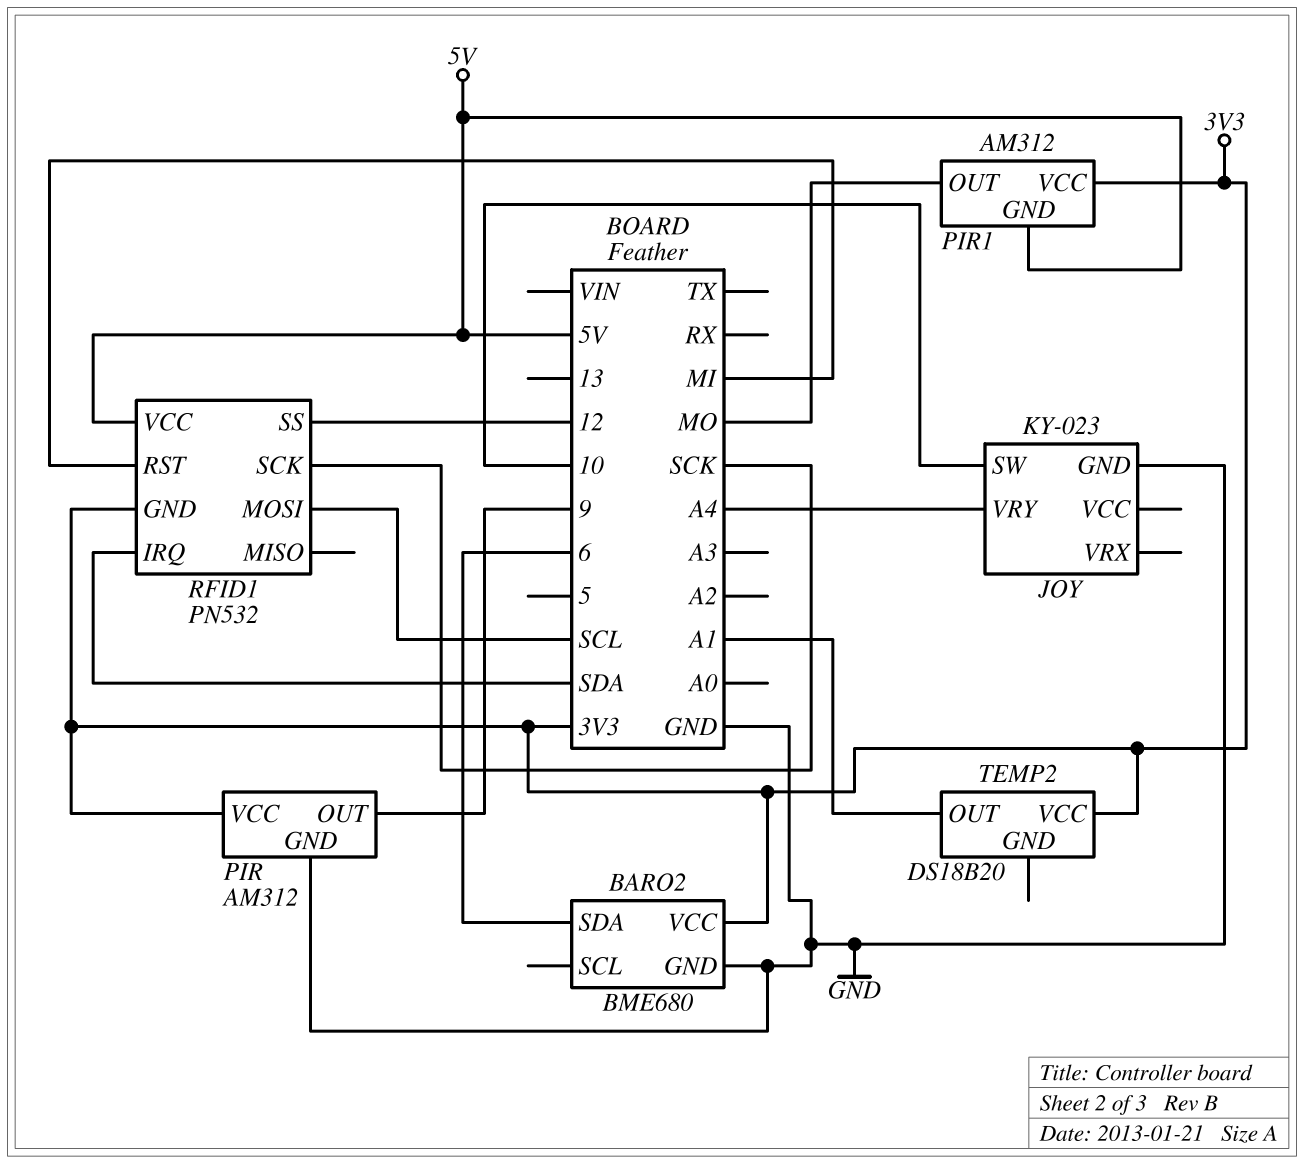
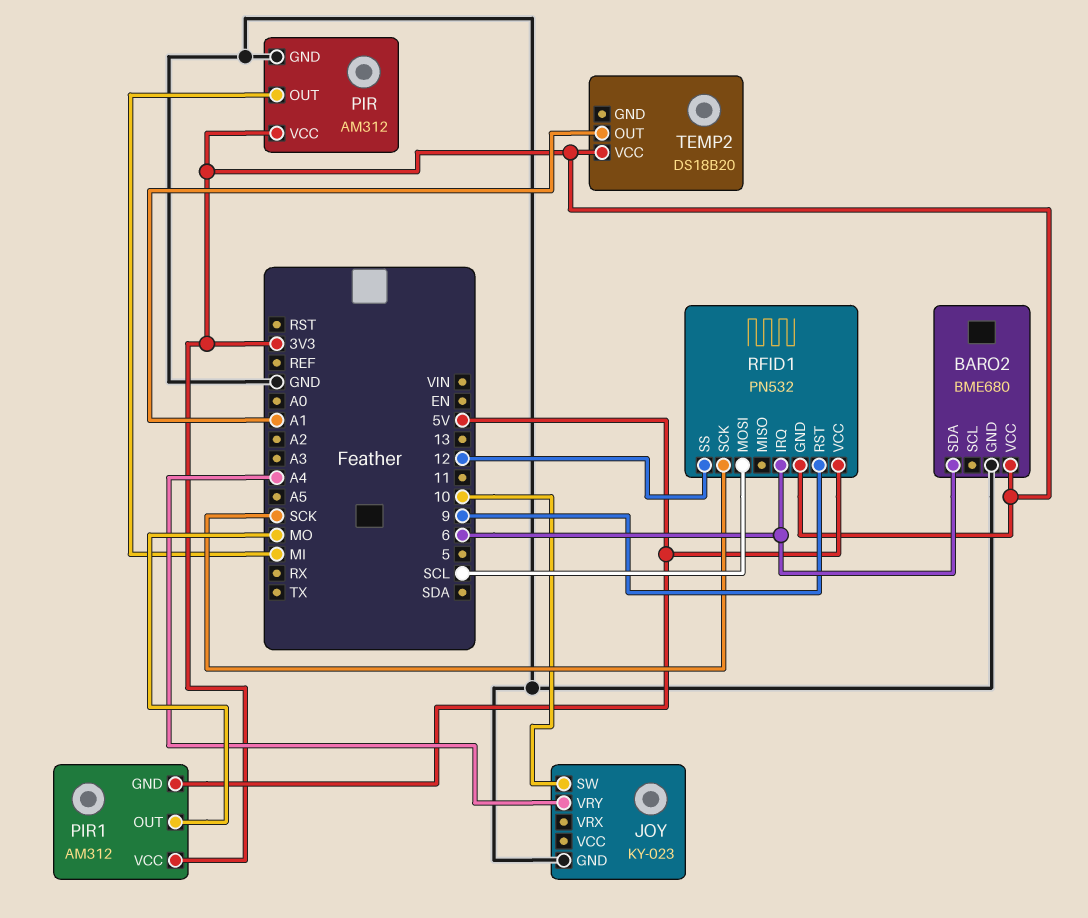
PIR pin OUT: 9 -> MI
RFID1 pin IRQ: SDA -> 6
RFID1 pin RST: MI -> 9

